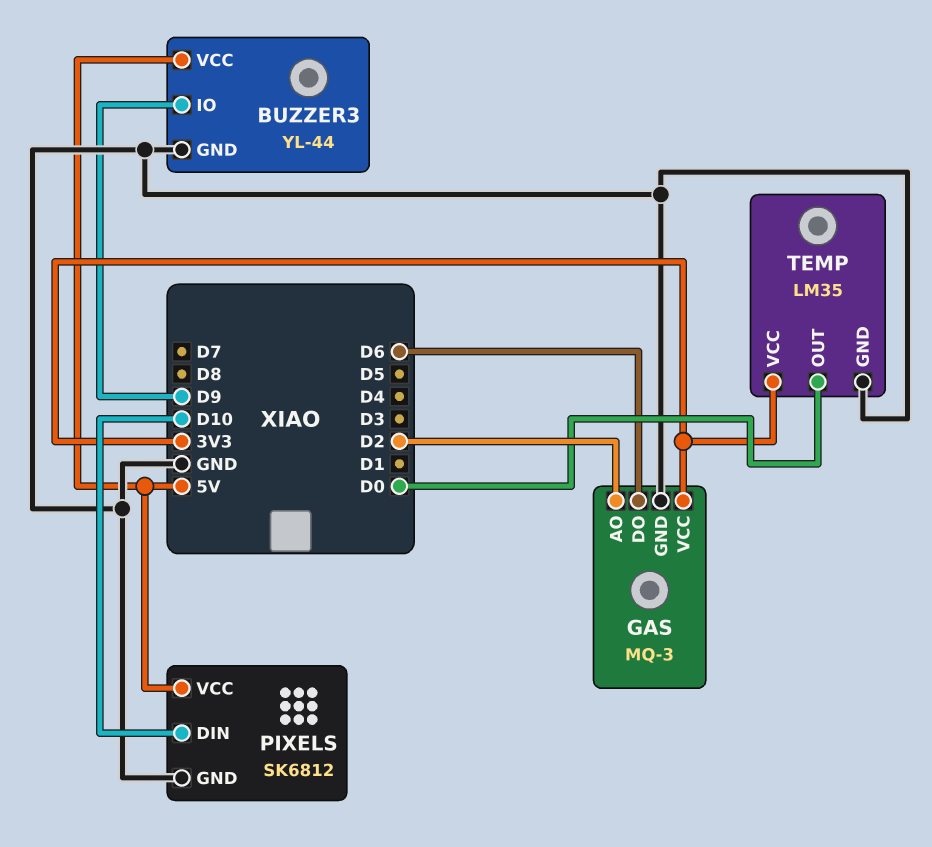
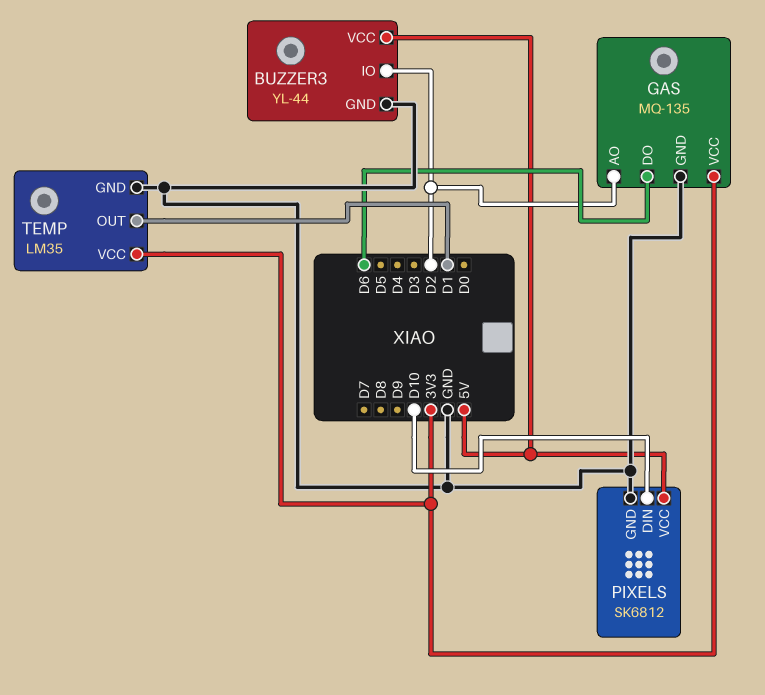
BUZZER3 pin IO: D9 -> D2
GAS: MQ-3 -> MQ-135
TEMP pin OUT: D0 -> D1

